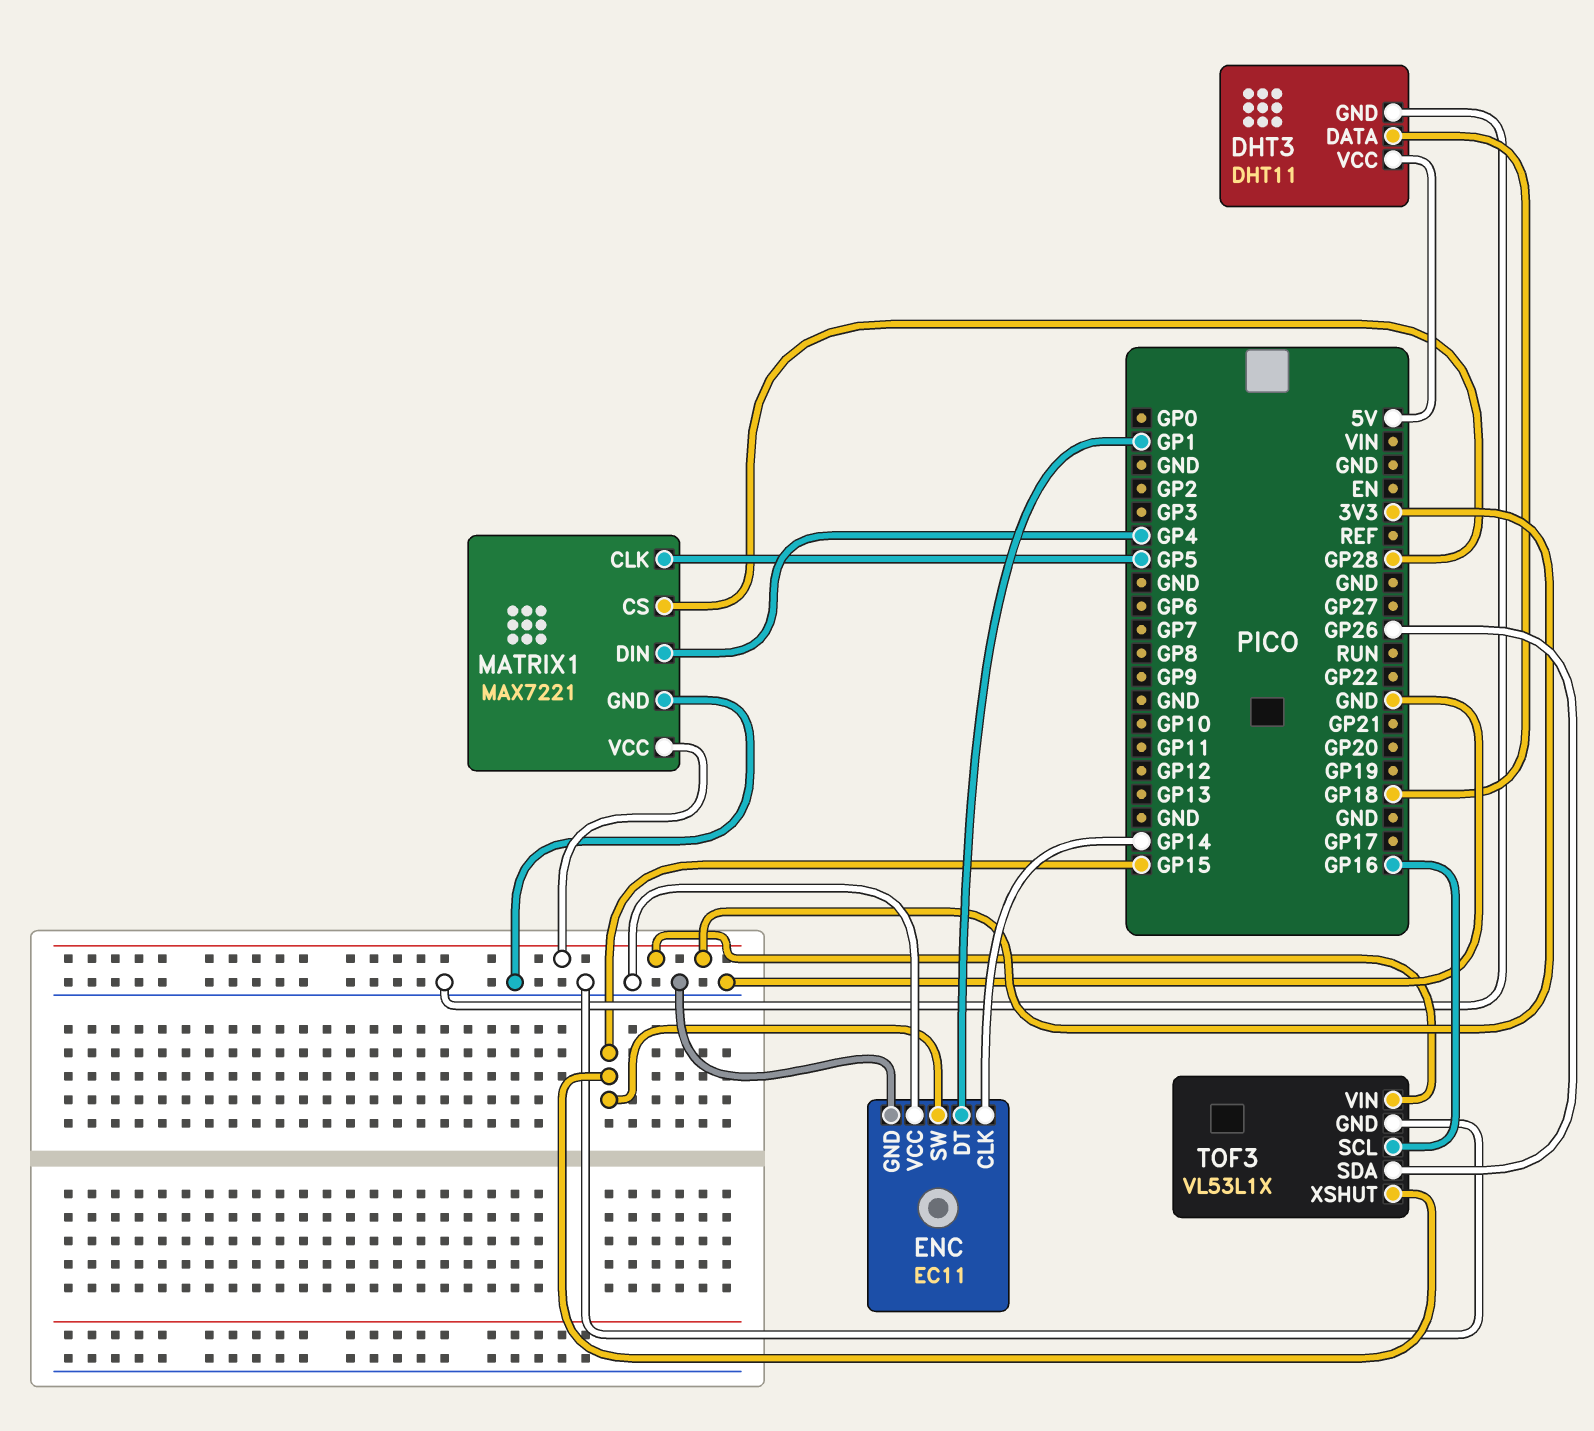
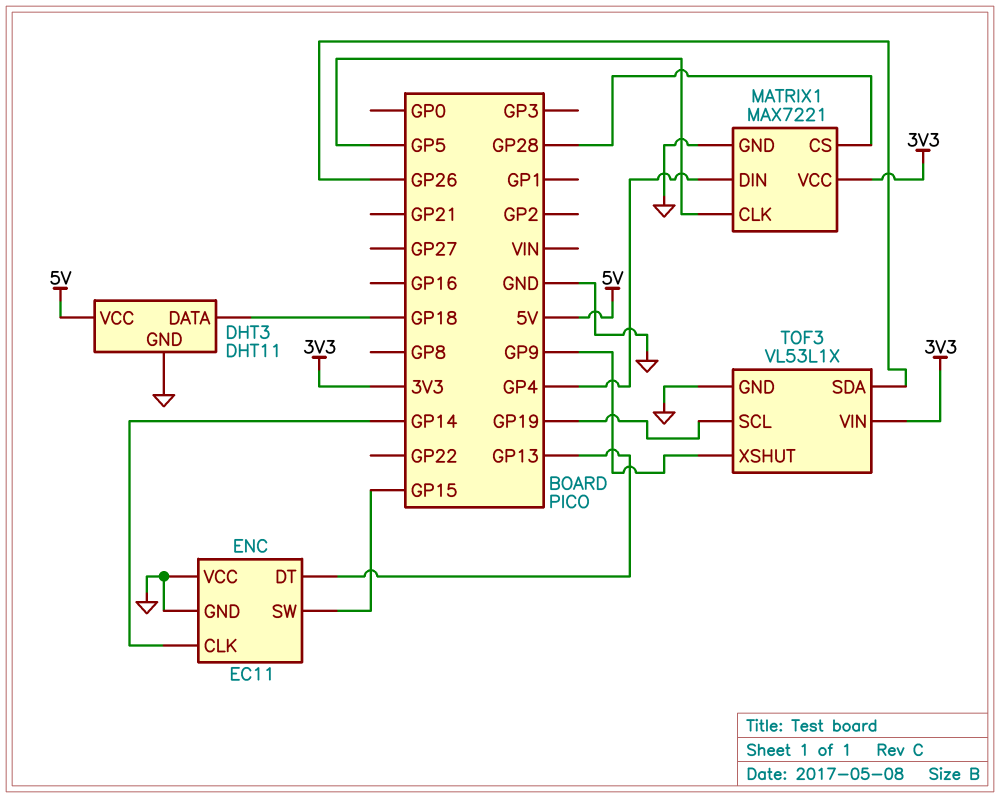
ENC pin DT: GP1 -> GP13
TOF3 pin SCL: GP16 -> GP19
TOF3 pin XSHUT: GP15 -> GP9

